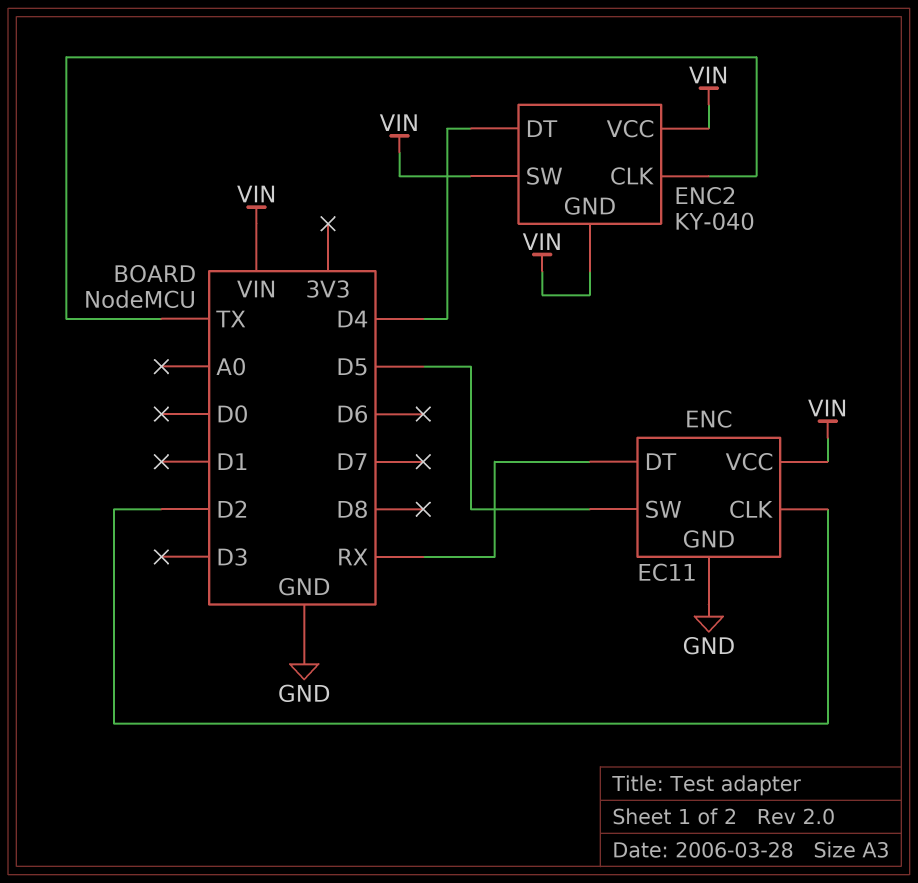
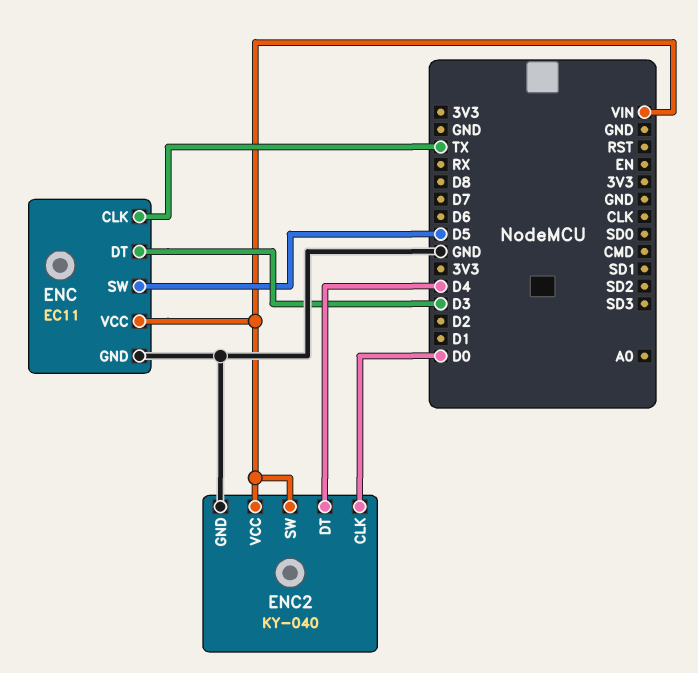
ENC pin CLK: D2 -> TX
ENC pin DT: RX -> D3
ENC2 pin CLK: TX -> D0
ENC2 pin GND: VIN -> GND

